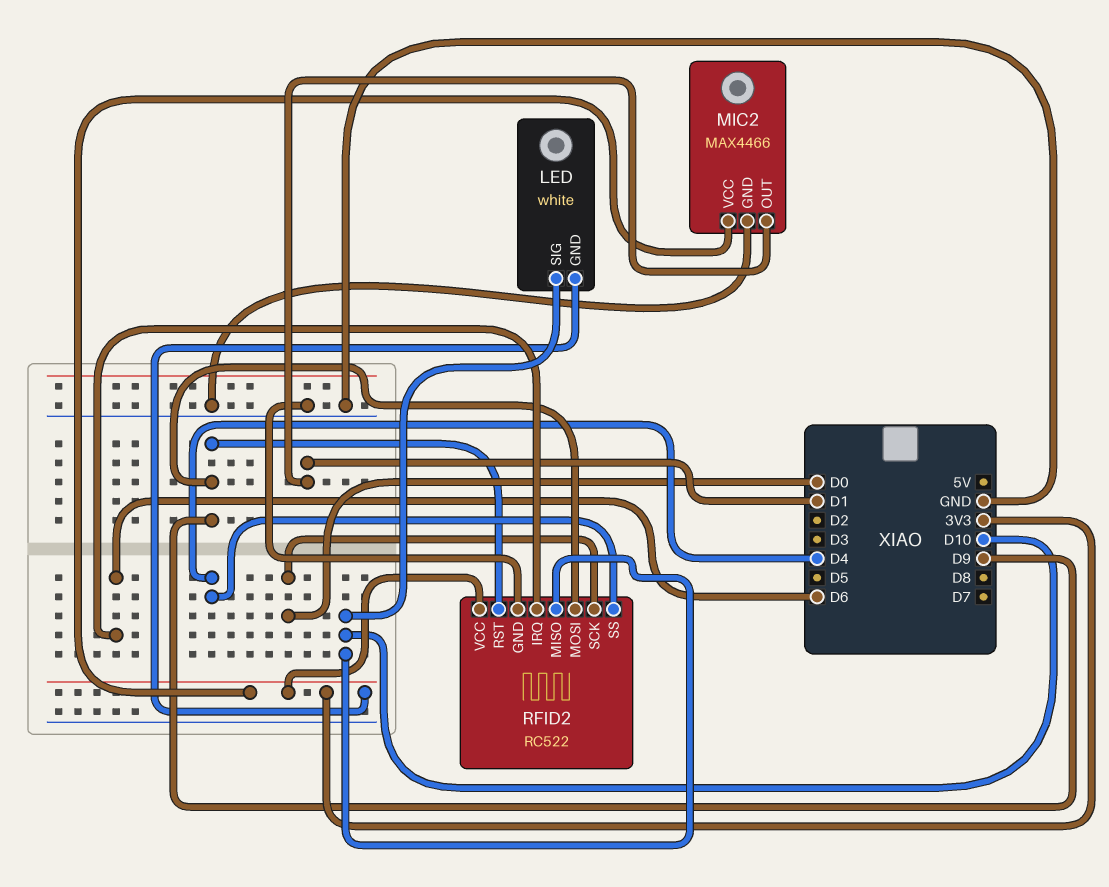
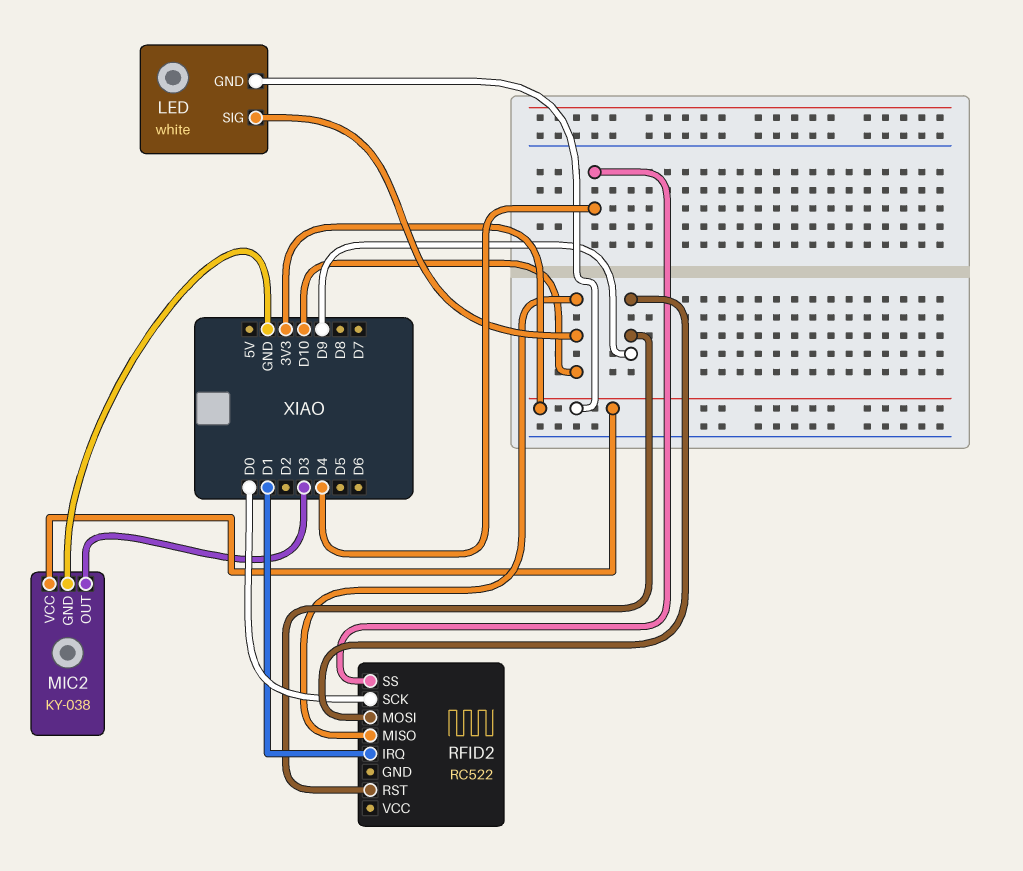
MIC2: MAX4466 -> KY-038
MIC2 pin OUT: D1 -> D3
RFID2 pin GND: GND -> none
RFID2 pin IRQ: D6 -> D1
RFID2 pin VCC: 3V3 -> none

